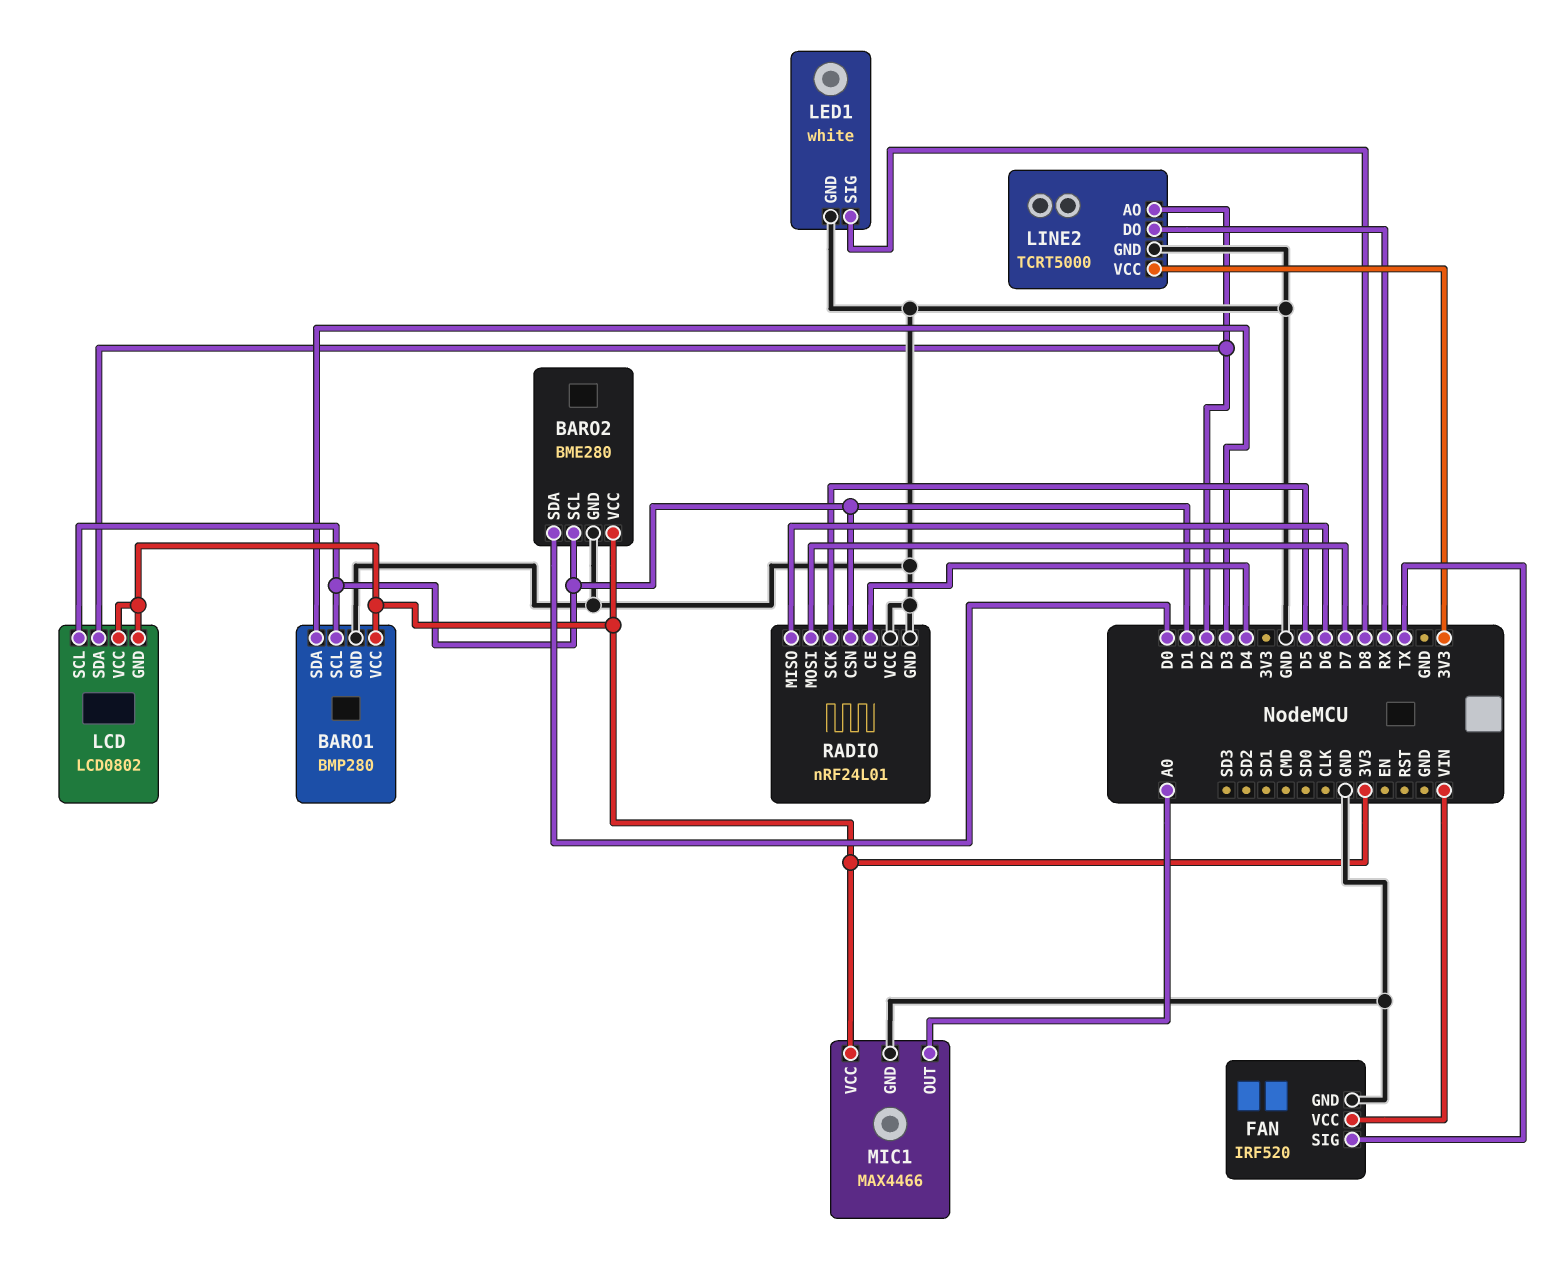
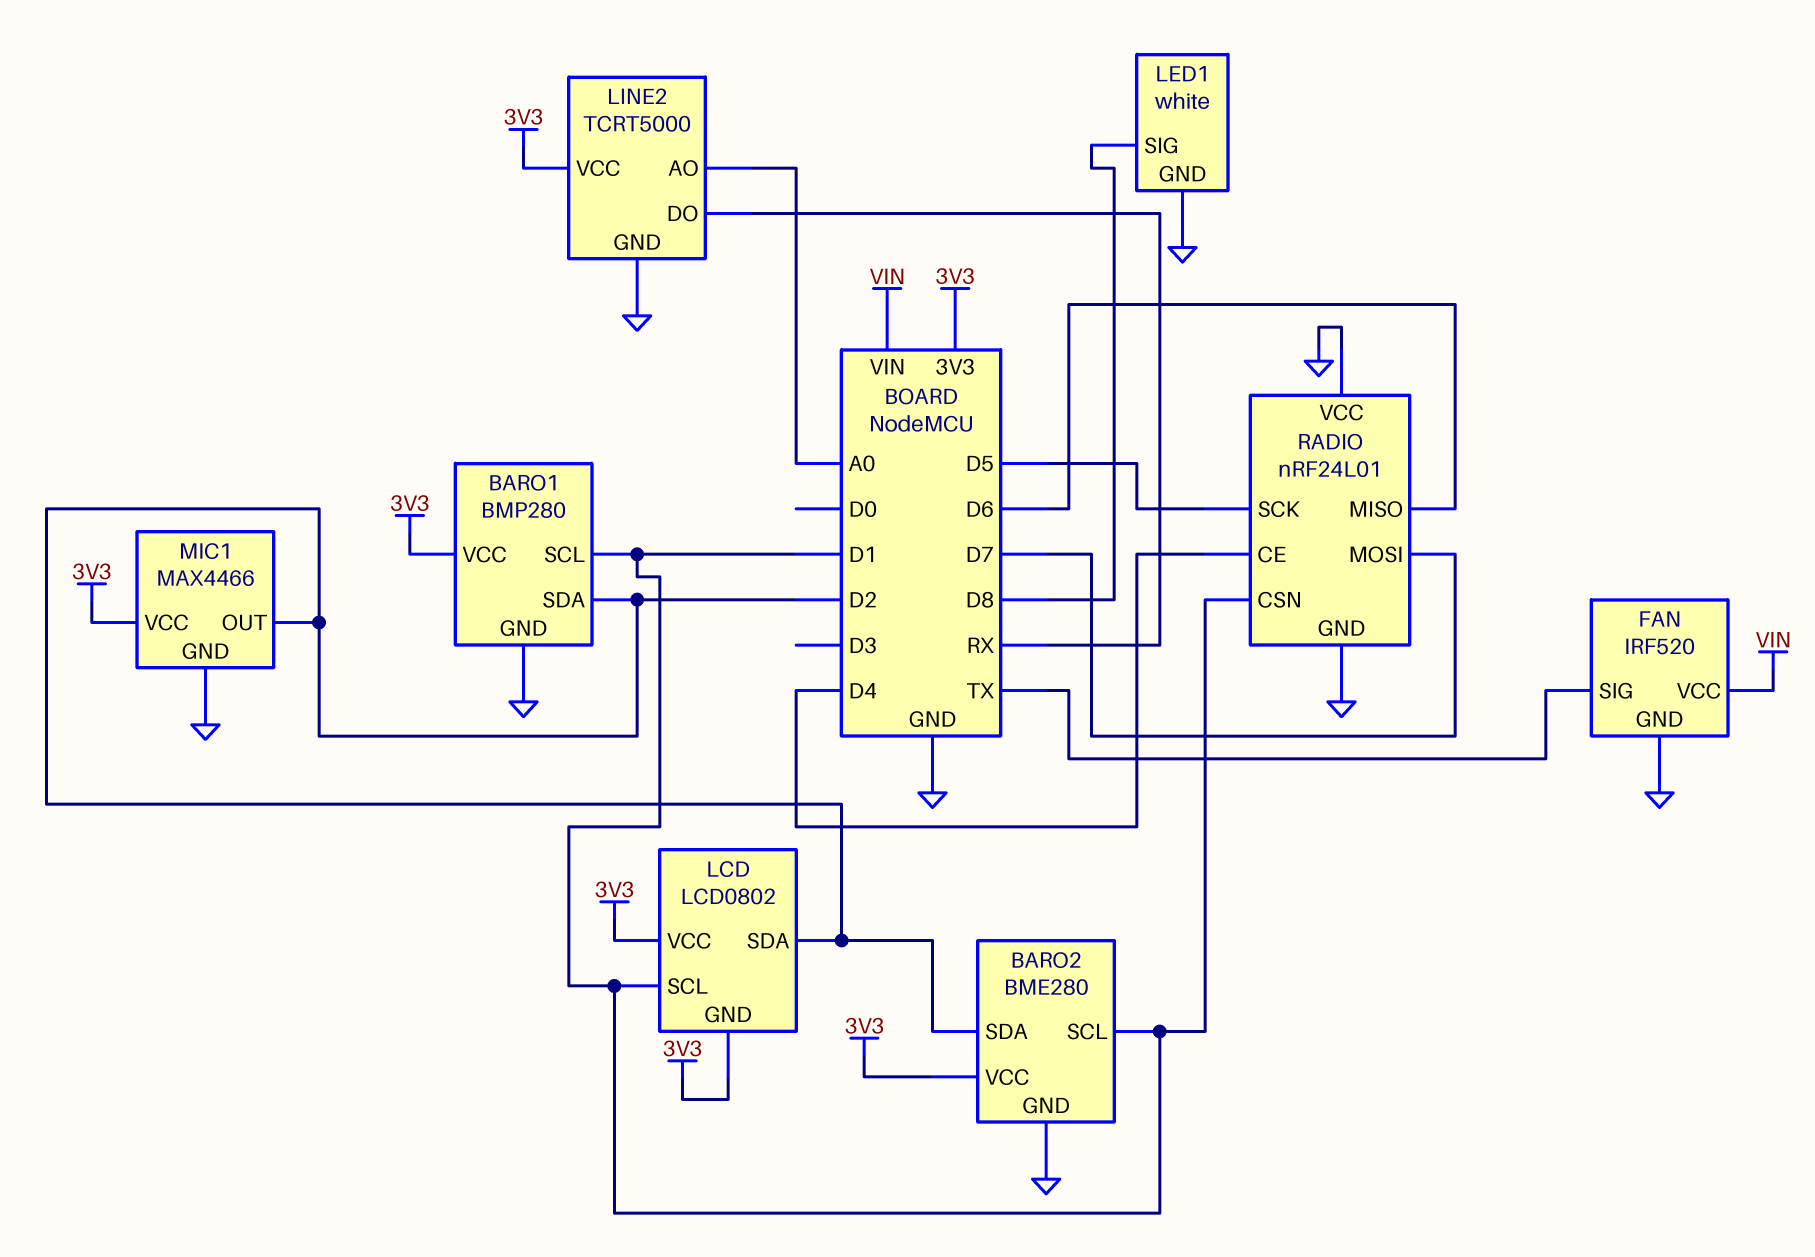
BARO1 pin SDA: D3 -> D2
BARO2 pin SDA: D0 -> D2
LINE2 pin AO: D2 -> A0
MIC1 pin OUT: A0 -> D2

